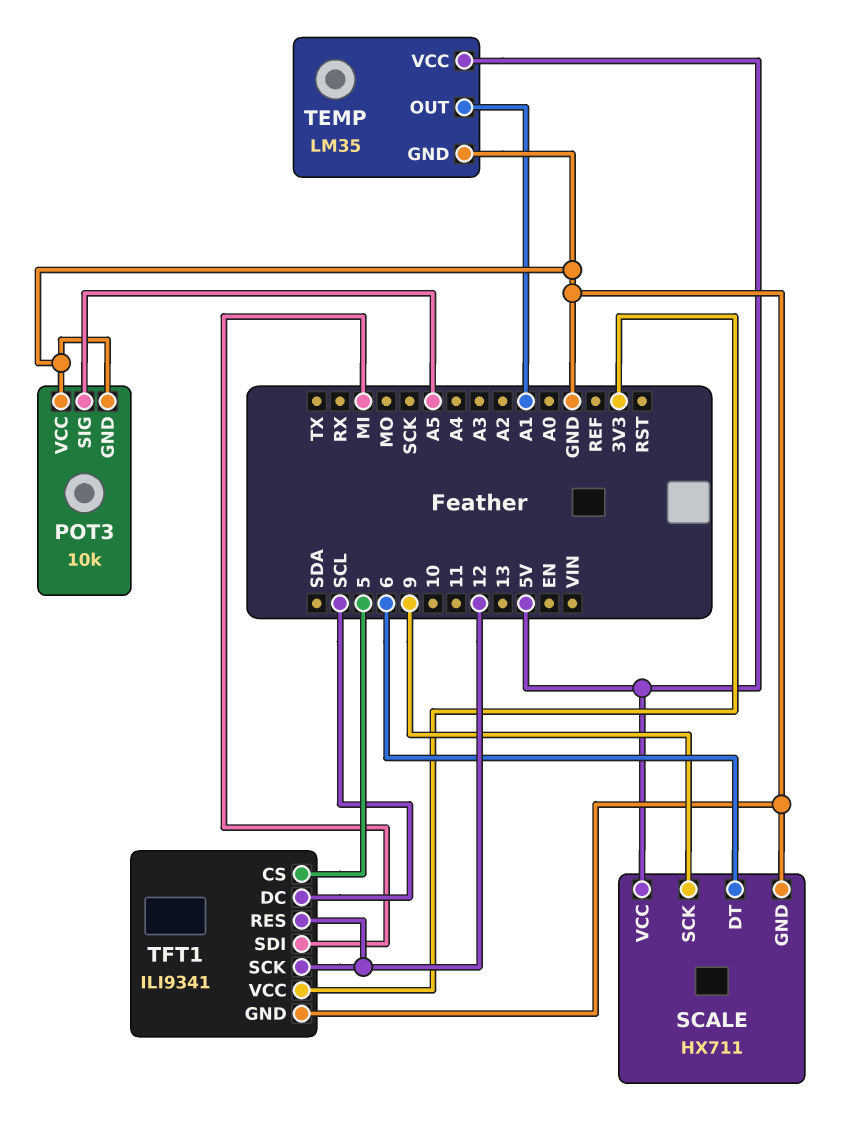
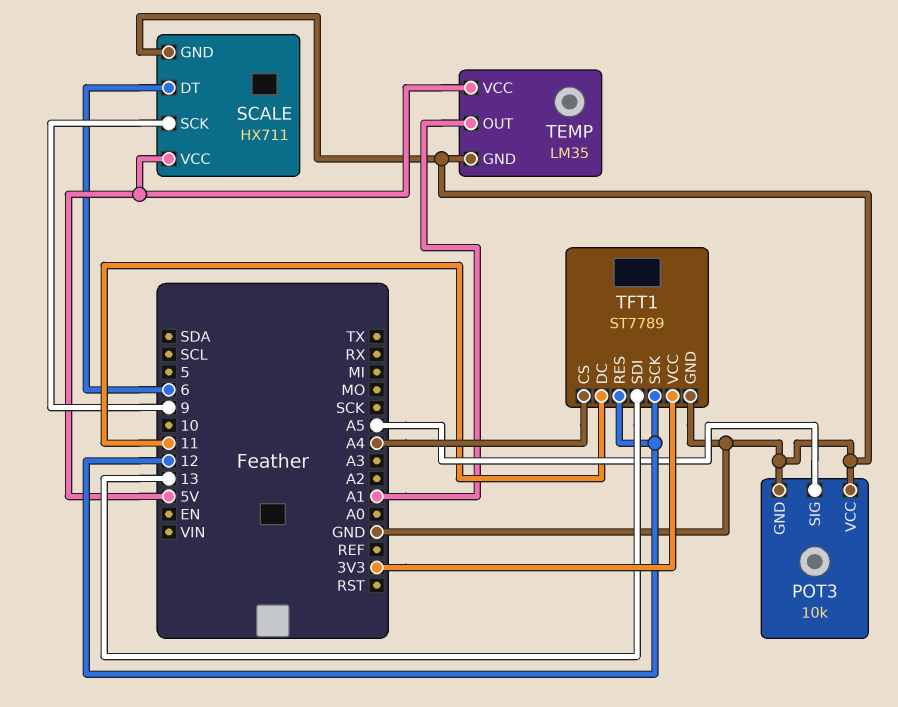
TFT1: ILI9341 -> ST7789
TFT1 pin CS: 5 -> A4
TFT1 pin DC: SCL -> 11
TFT1 pin SDI: MI -> 13

